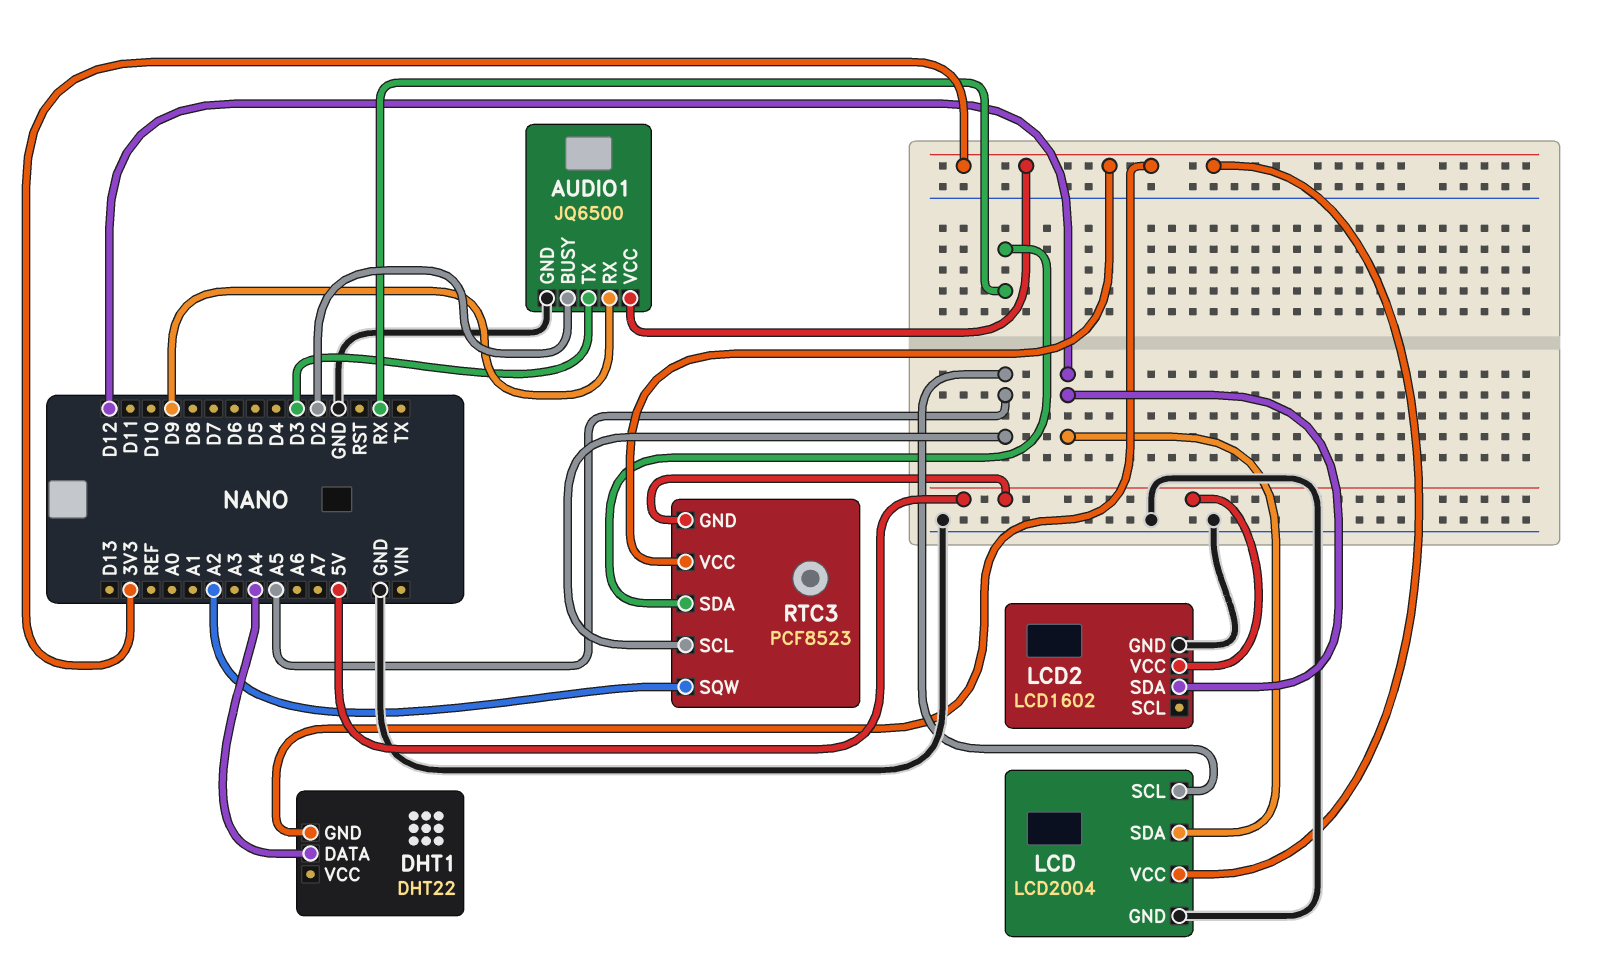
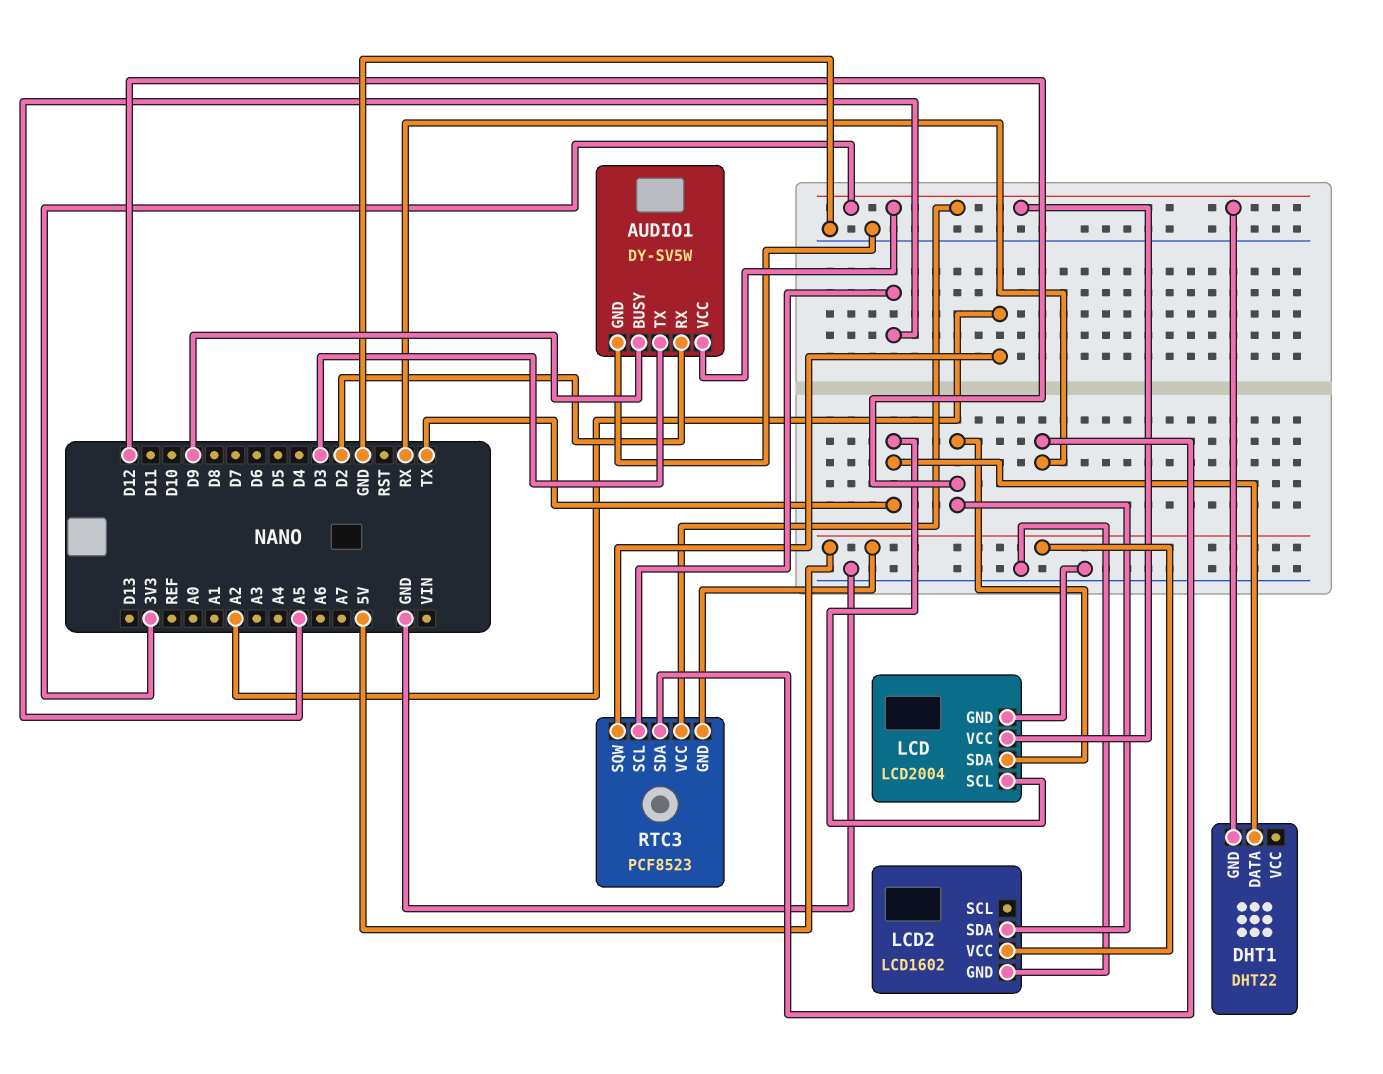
AUDIO1: JQ6500 -> DY-SV5W
AUDIO1 pin BUSY: D2 -> D9
AUDIO1 pin RX: D9 -> D2
DHT1 pin DATA: A4 -> TX
LCD pin SCL: A5 -> TX

